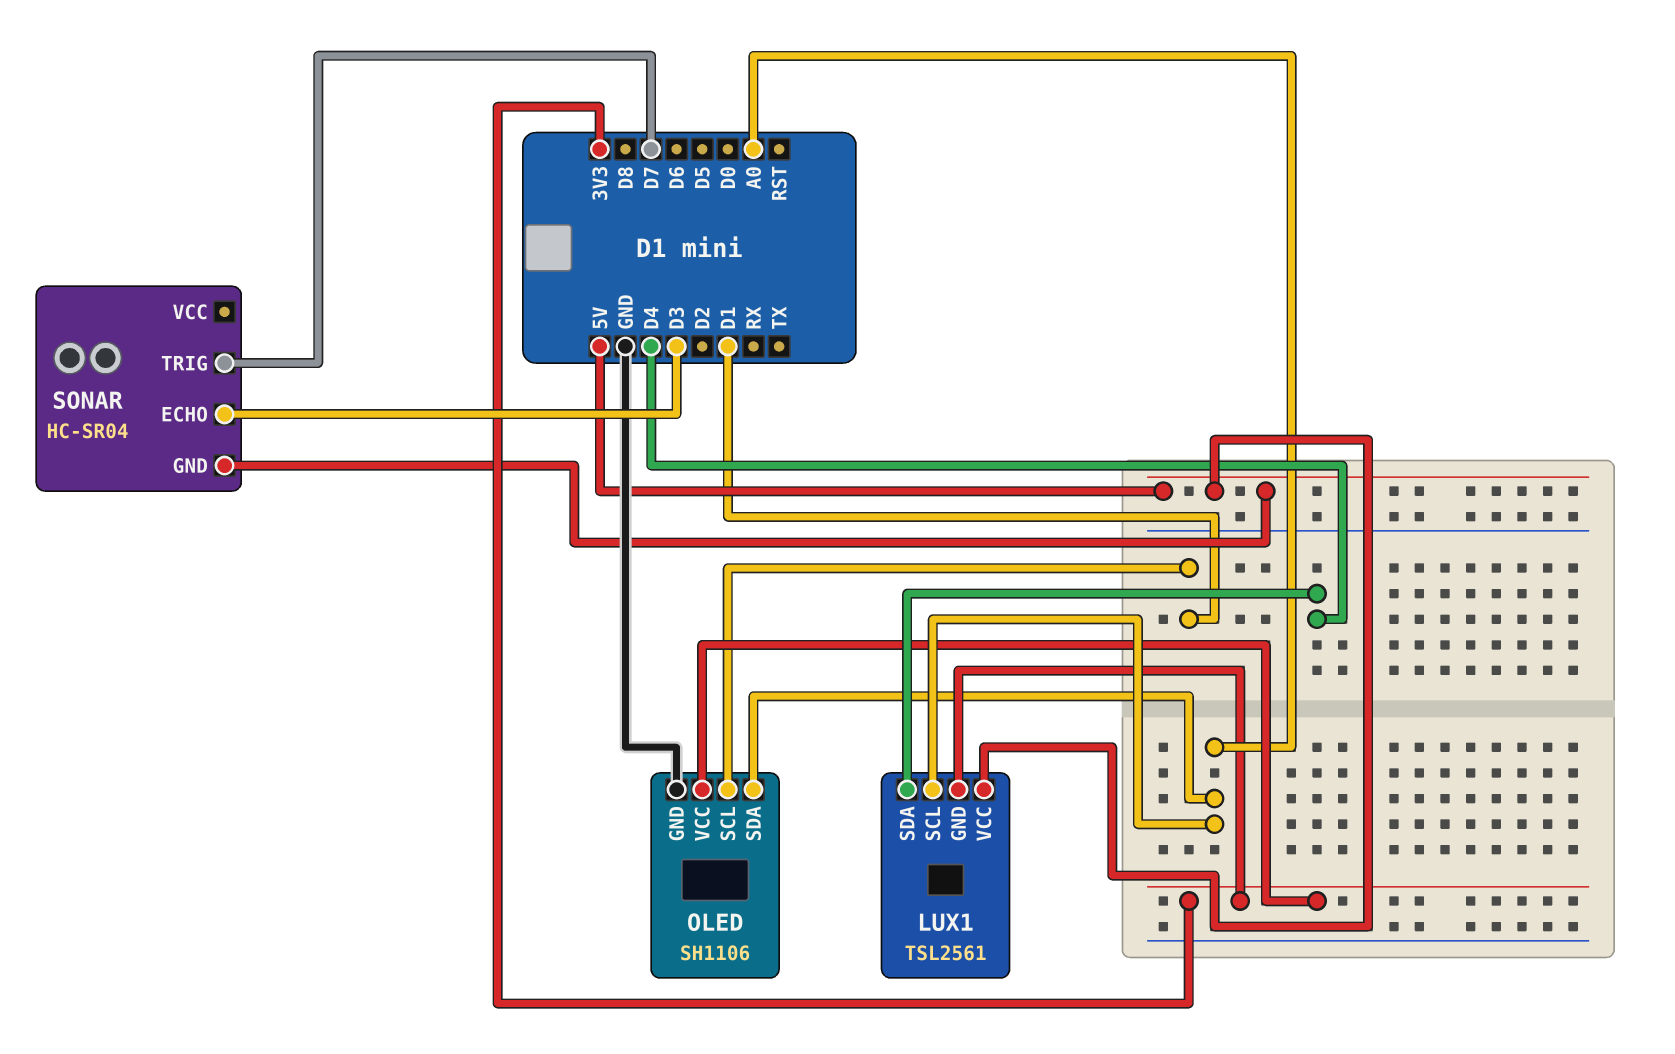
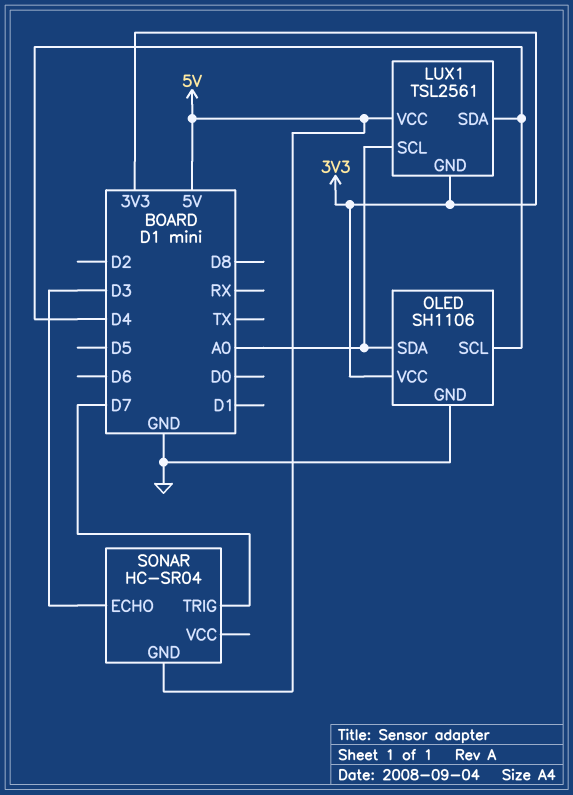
OLED pin SCL: D1 -> D4

